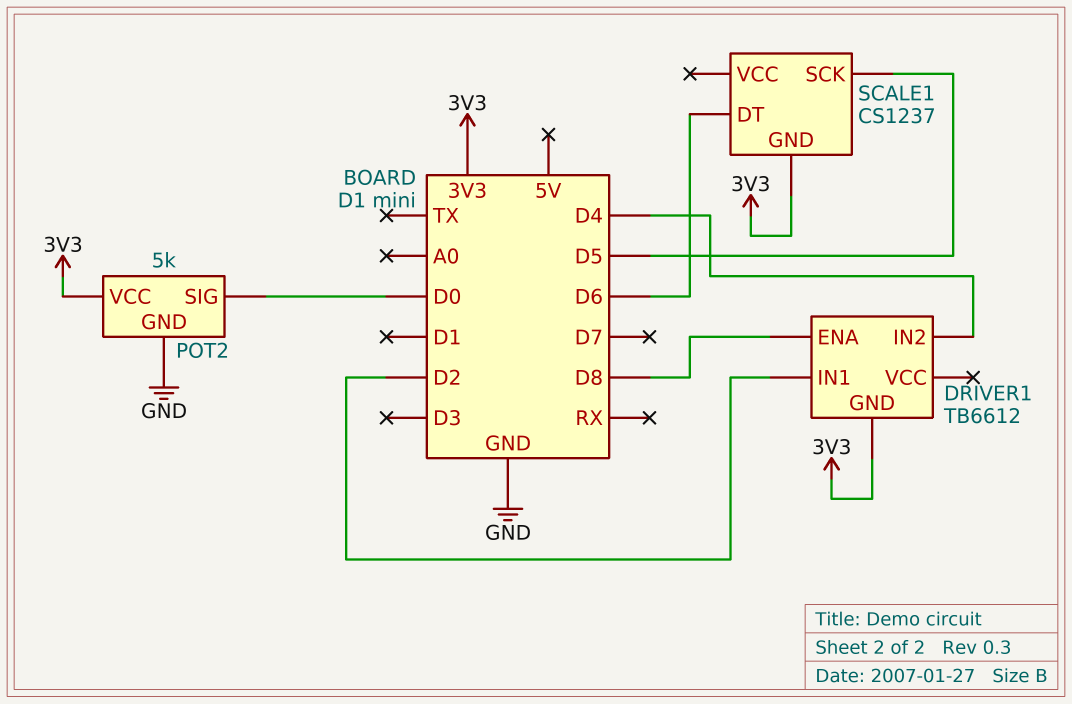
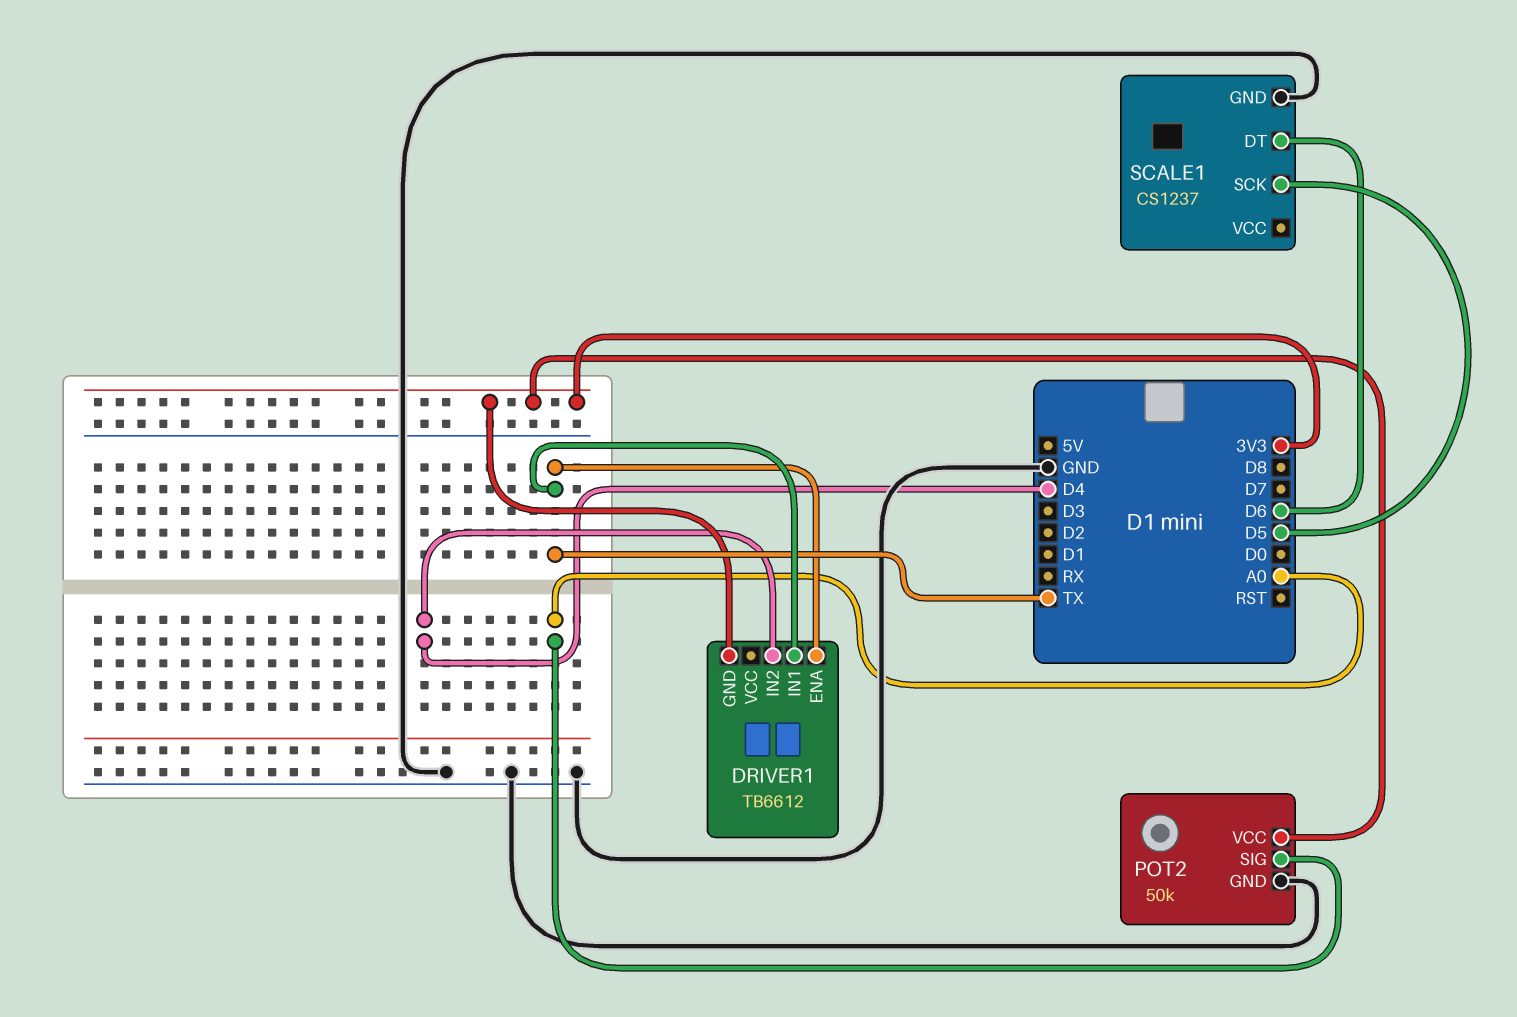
DRIVER1 pin ENA: D8 -> TX
DRIVER1 pin IN1: D2 -> TX
POT2: 5k -> 50k
POT2 pin SIG: D0 -> A0
SCALE1 pin GND: 3V3 -> GND

